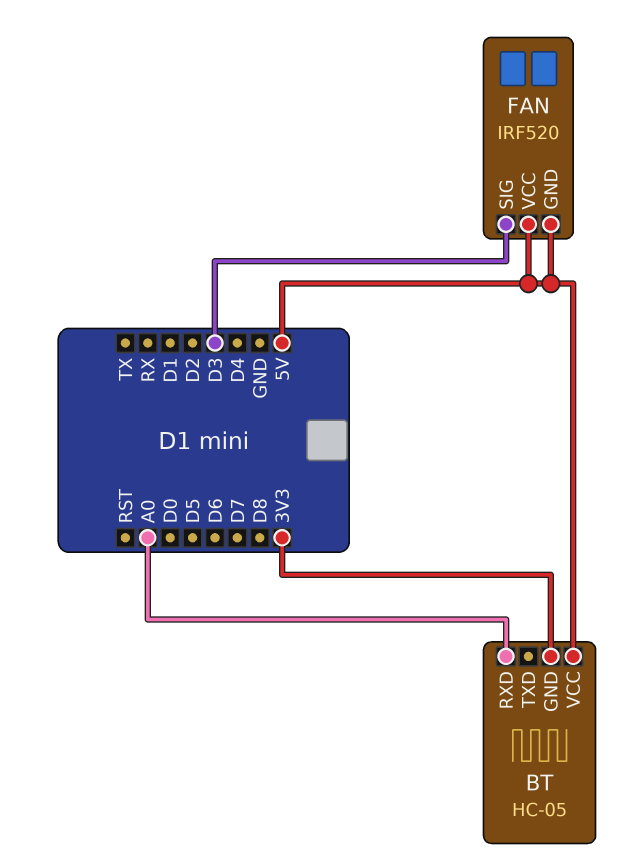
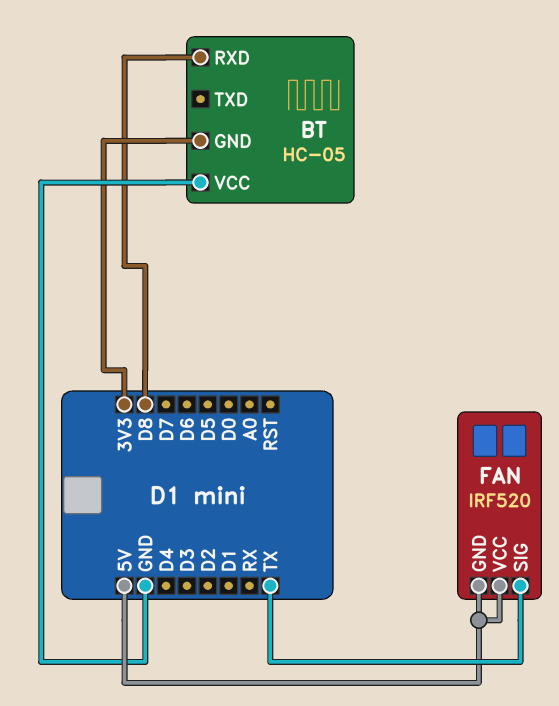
BT pin RXD: A0 -> D8
BT pin VCC: 5V -> GND
FAN pin SIG: D3 -> TX

